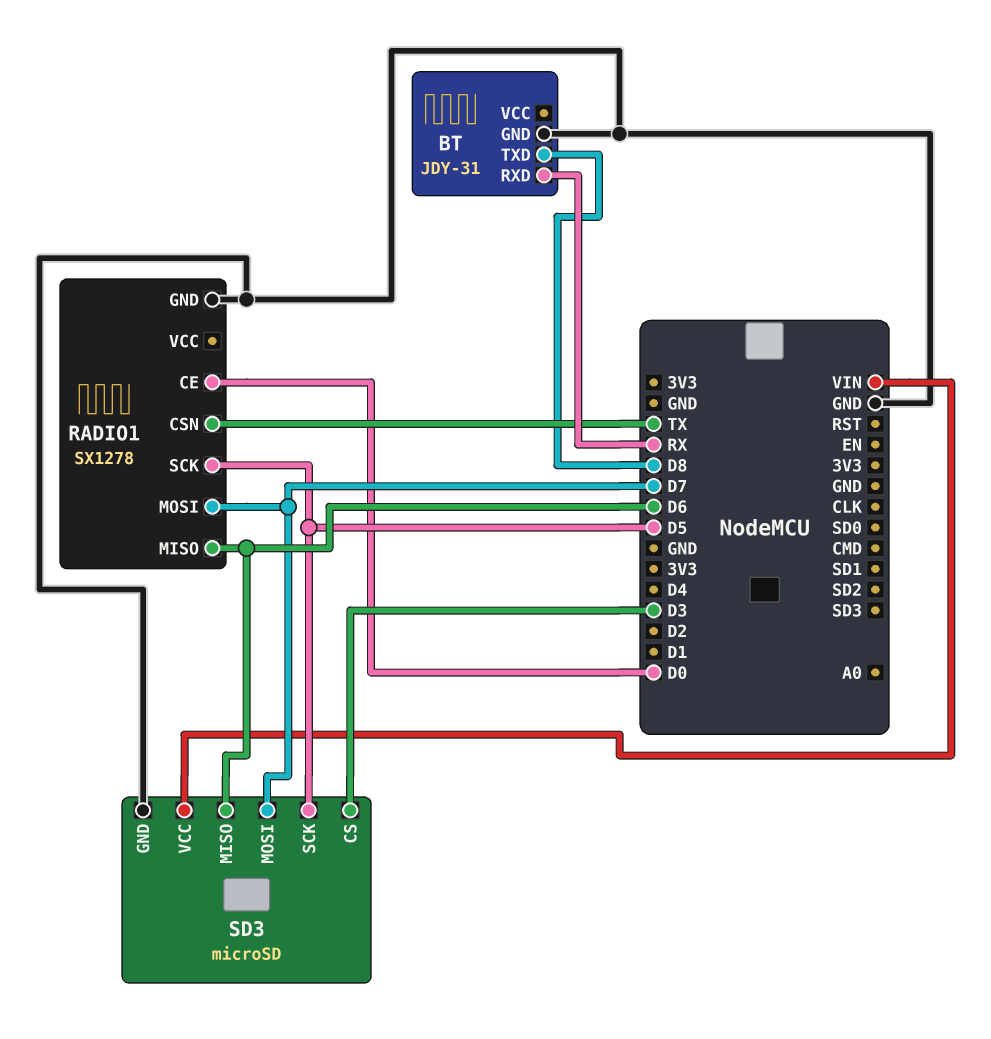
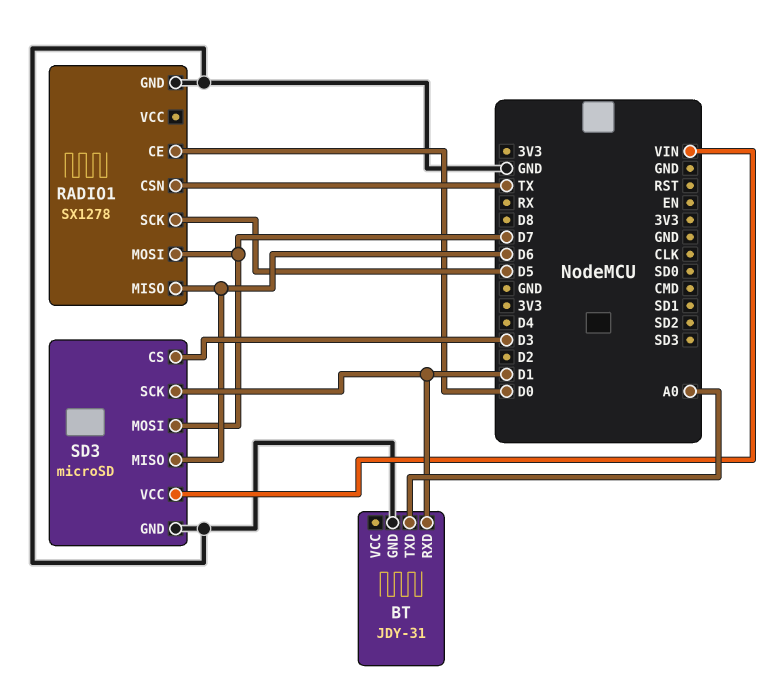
BT pin RXD: RX -> D1
BT pin TXD: D8 -> A0
SD3 pin SCK: D5 -> D1

